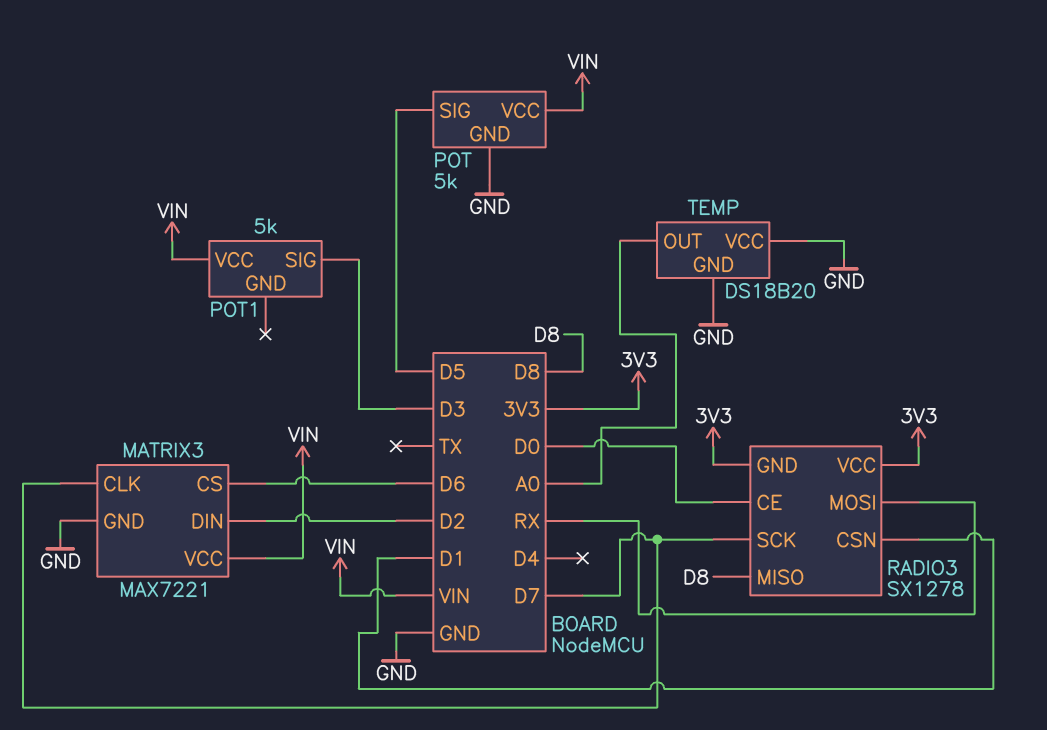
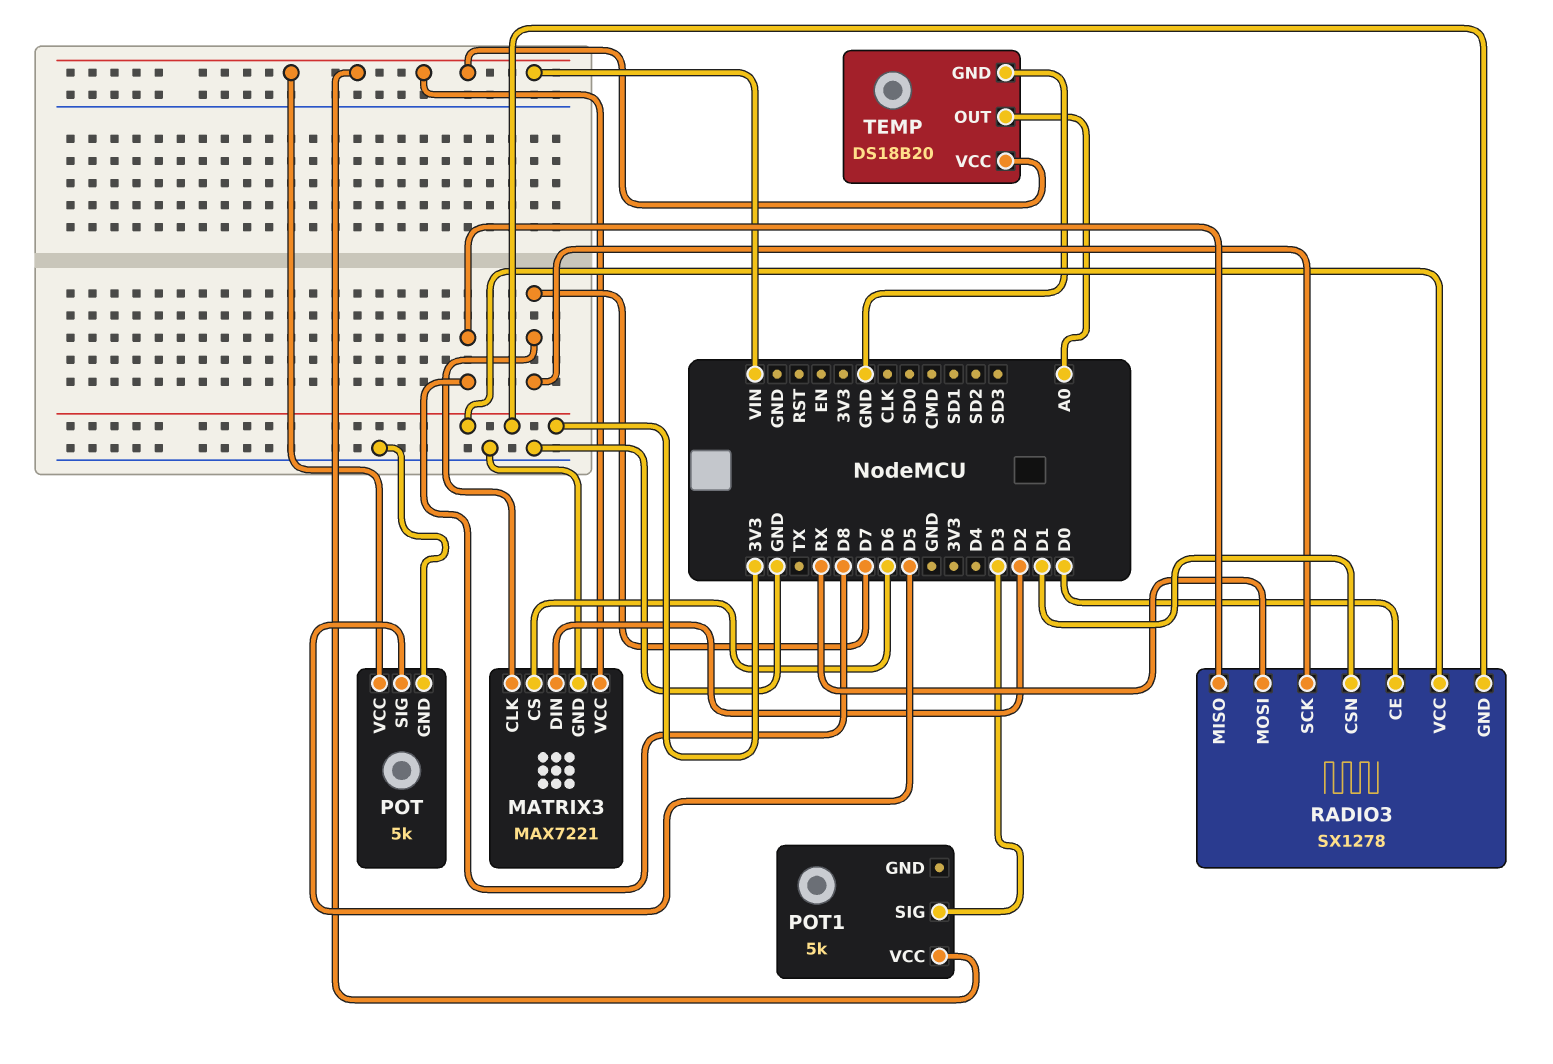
TEMP pin VCC: GND -> VIN

